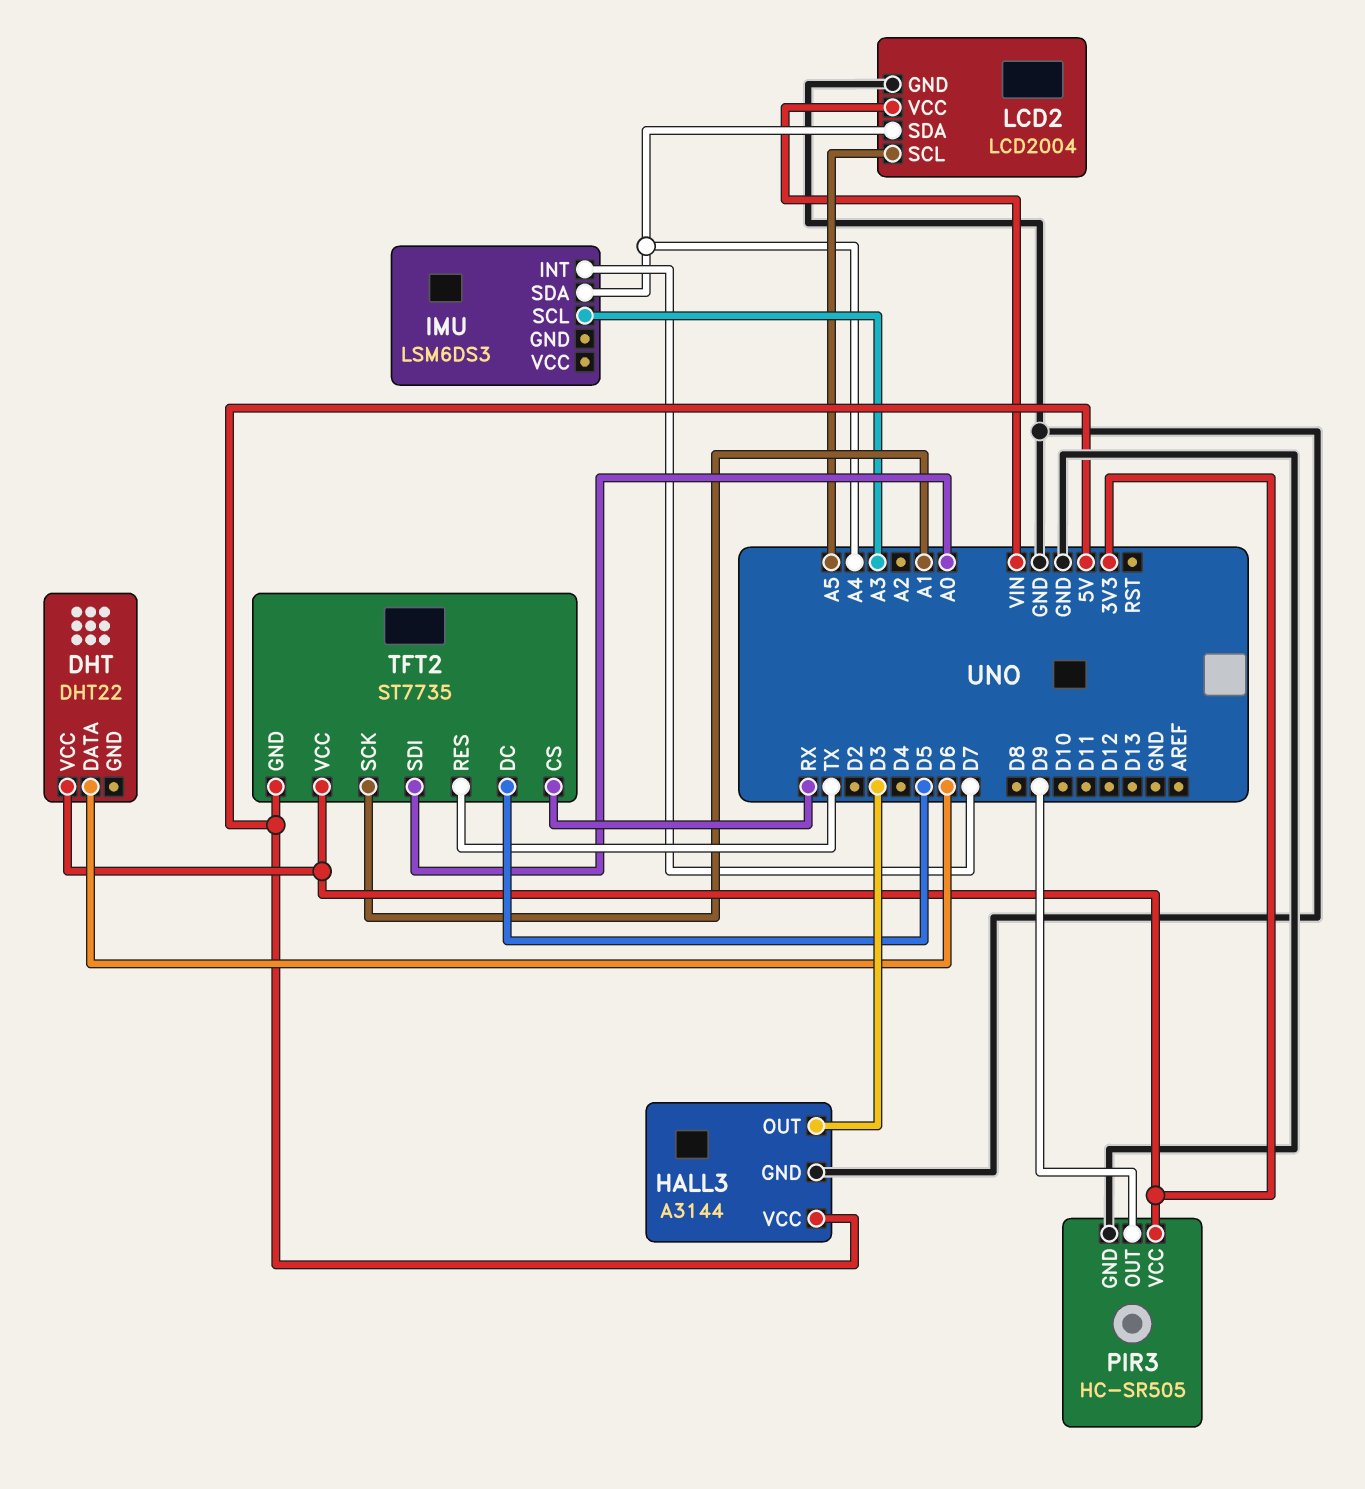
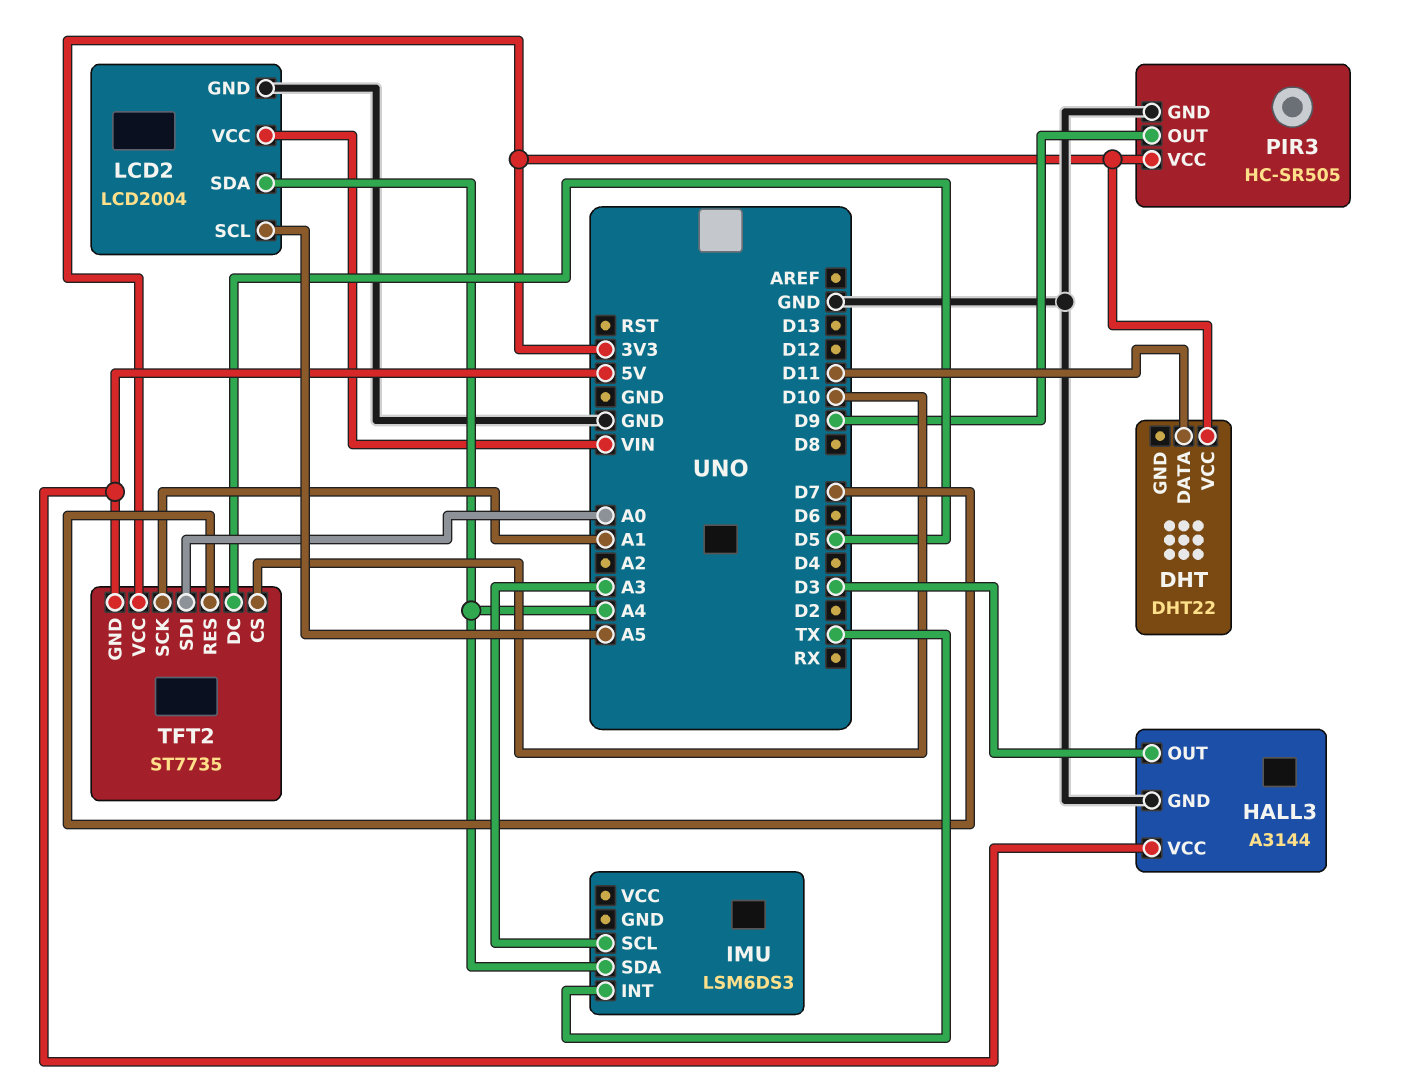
DHT pin DATA: D6 -> D11
IMU pin INT: D7 -> TX
TFT2 pin CS: RX -> D10
TFT2 pin RES: TX -> D7

